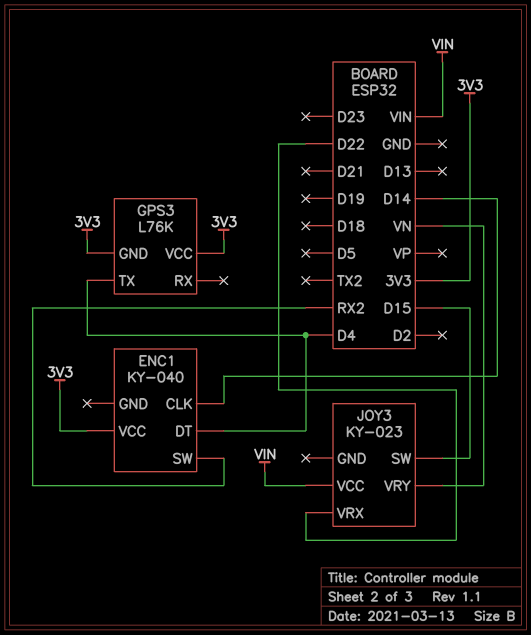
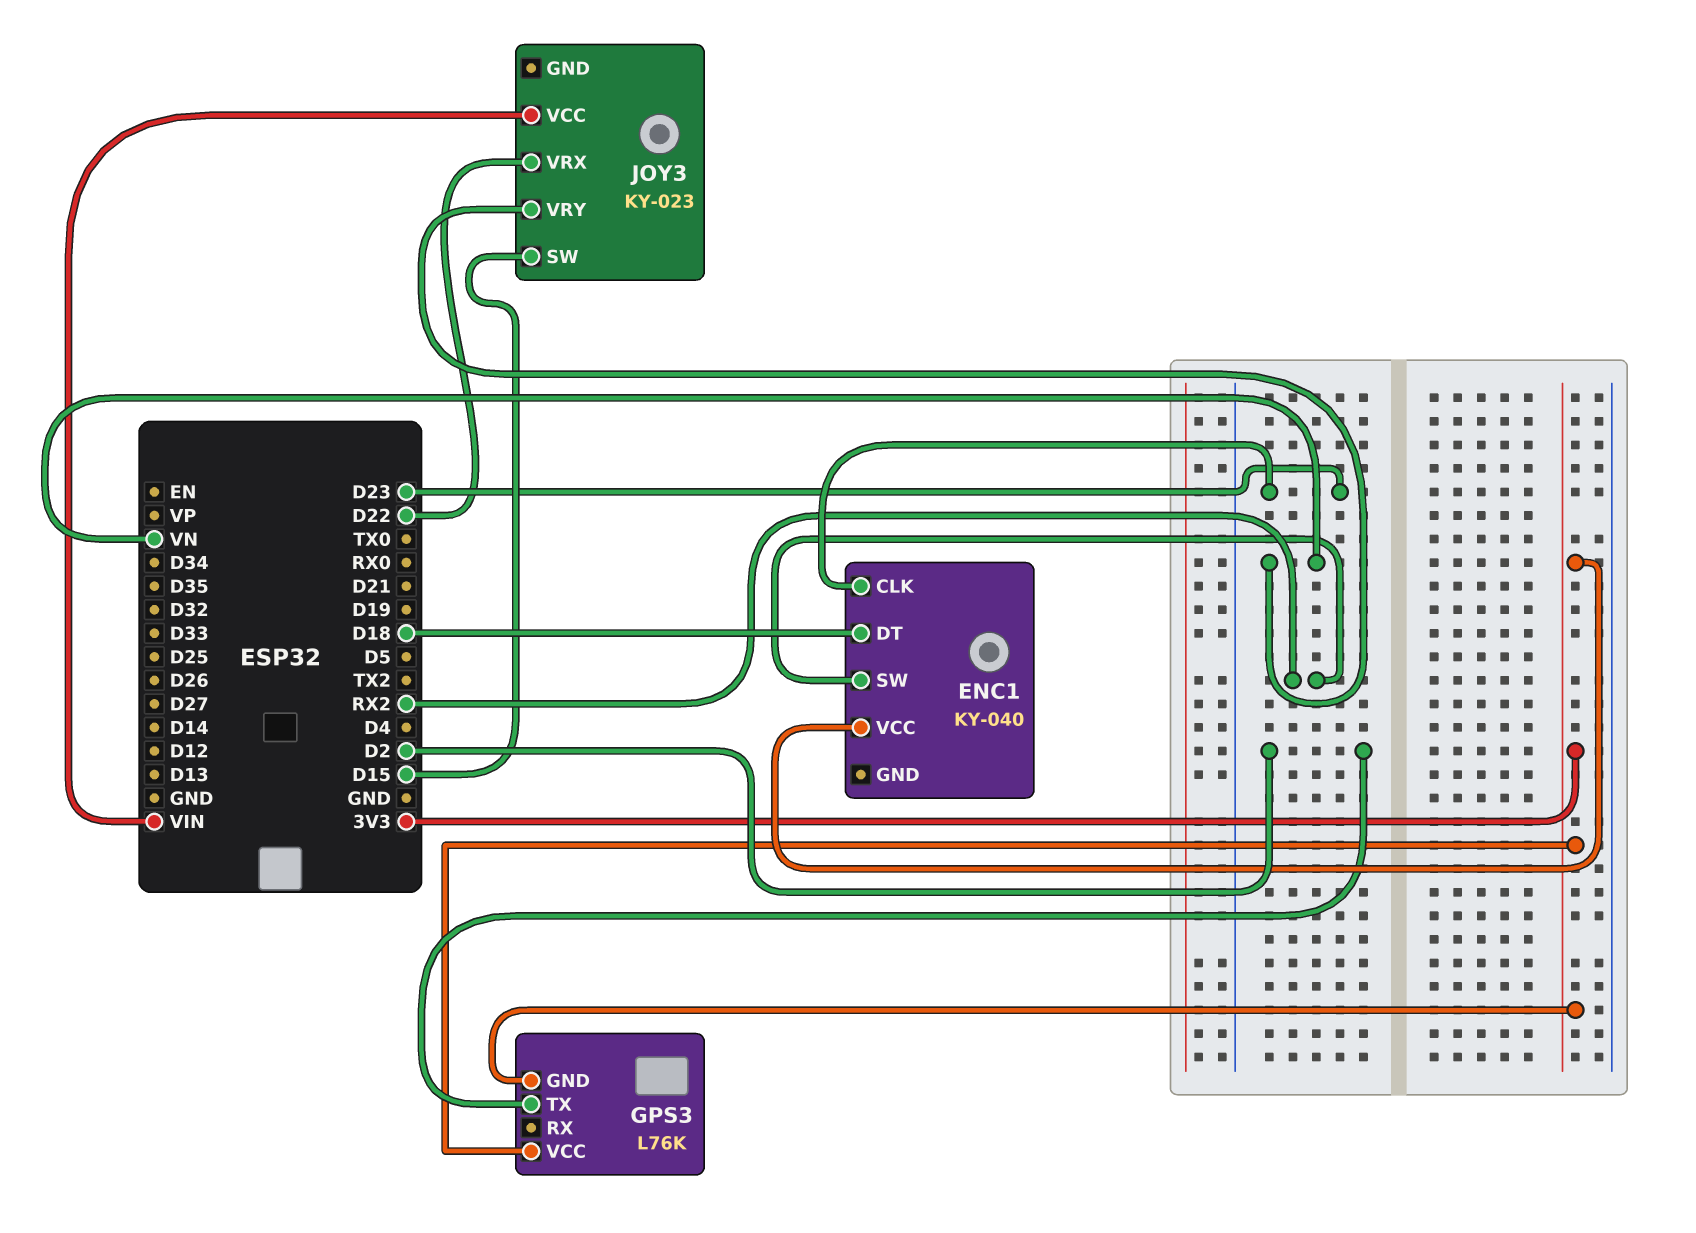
ENC1 pin CLK: D14 -> D23
ENC1 pin DT: D4 -> D18
GPS3 pin TX: D4 -> D2

